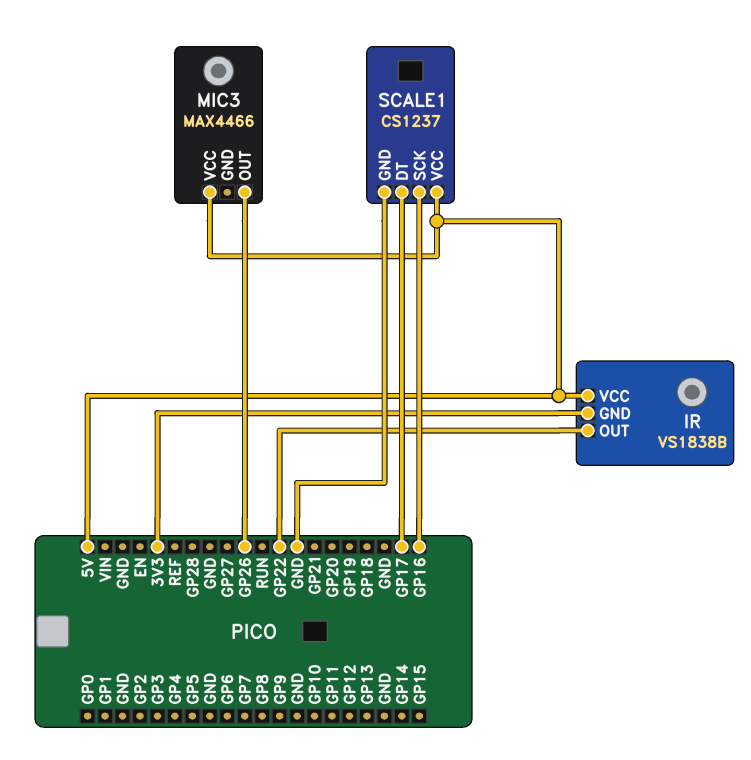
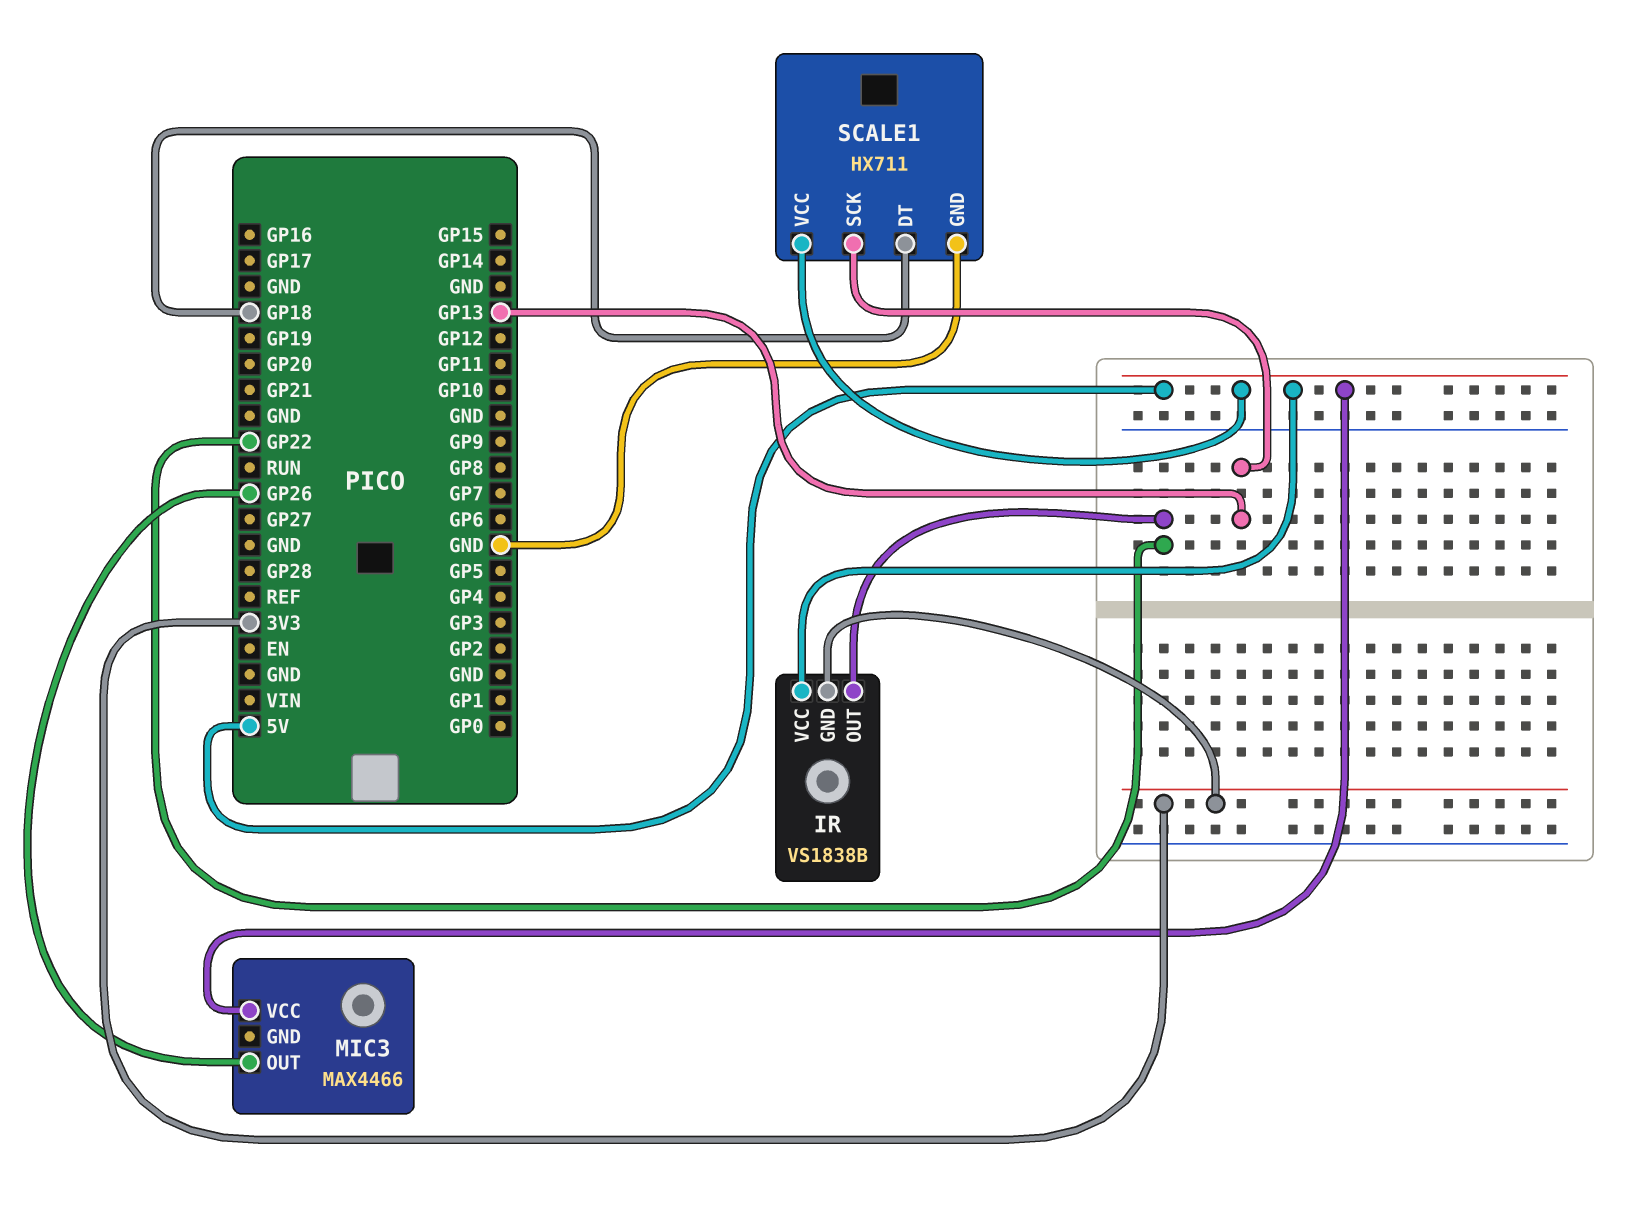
SCALE1: CS1237 -> HX711
SCALE1 pin DT: GP17 -> GP18
SCALE1 pin SCK: GP16 -> GP13

